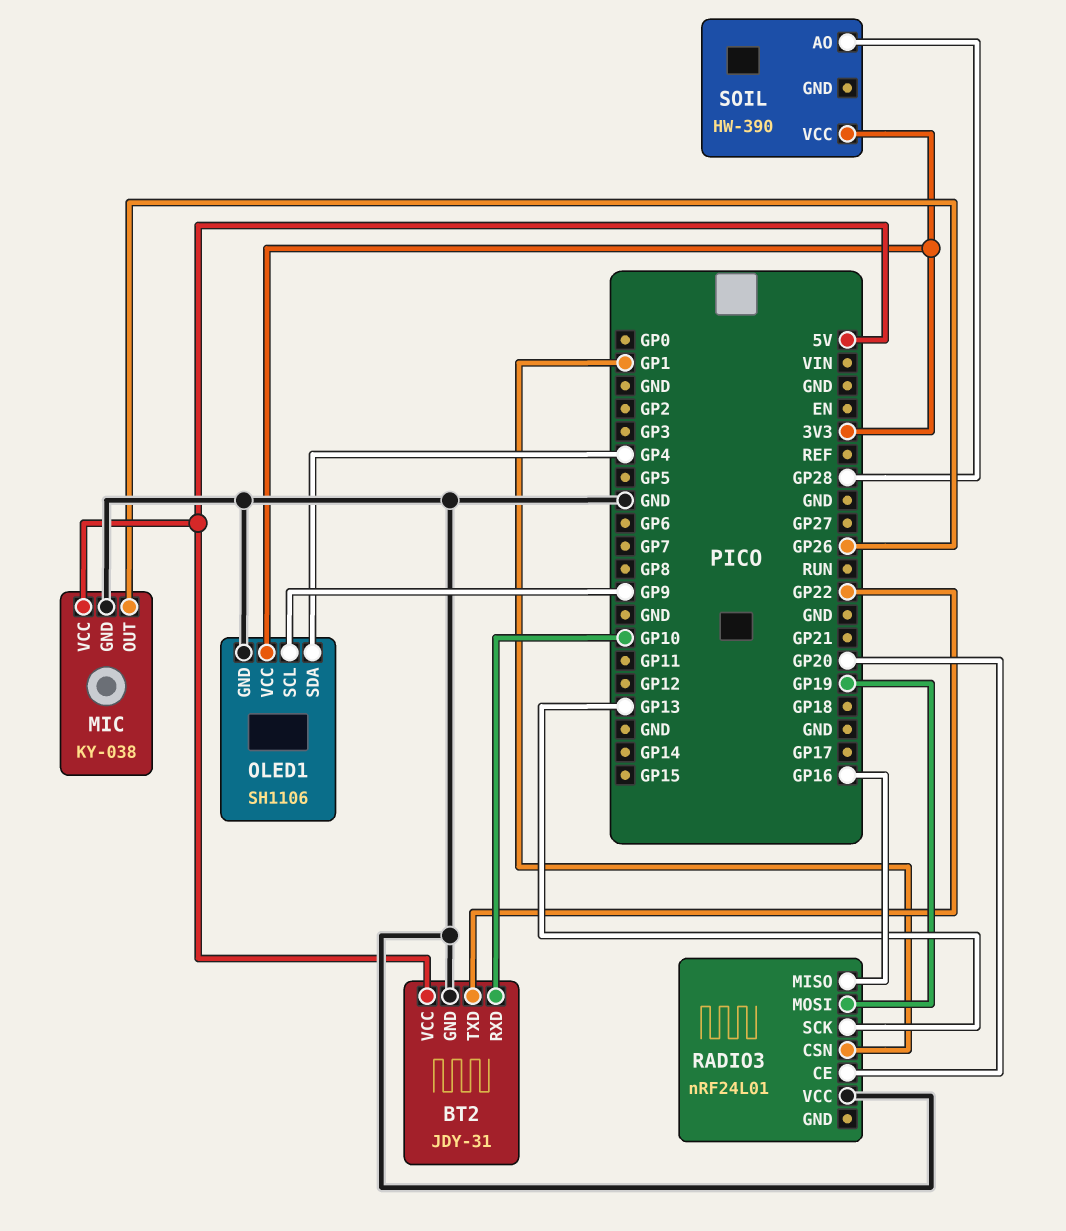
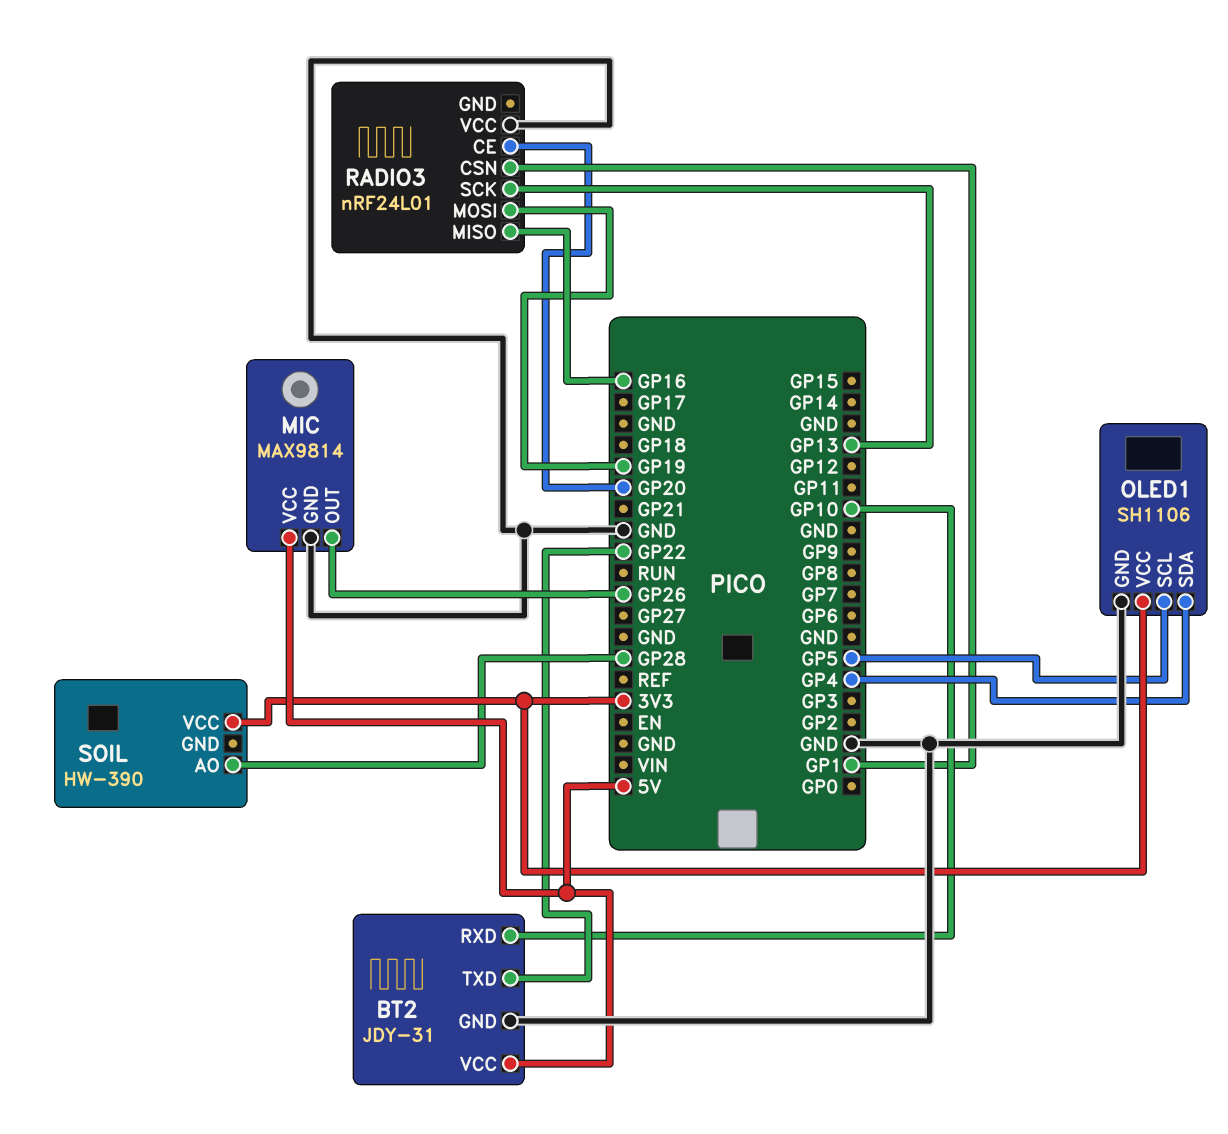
MIC: KY-038 -> MAX9814
OLED1 pin SCL: GP9 -> GP5

